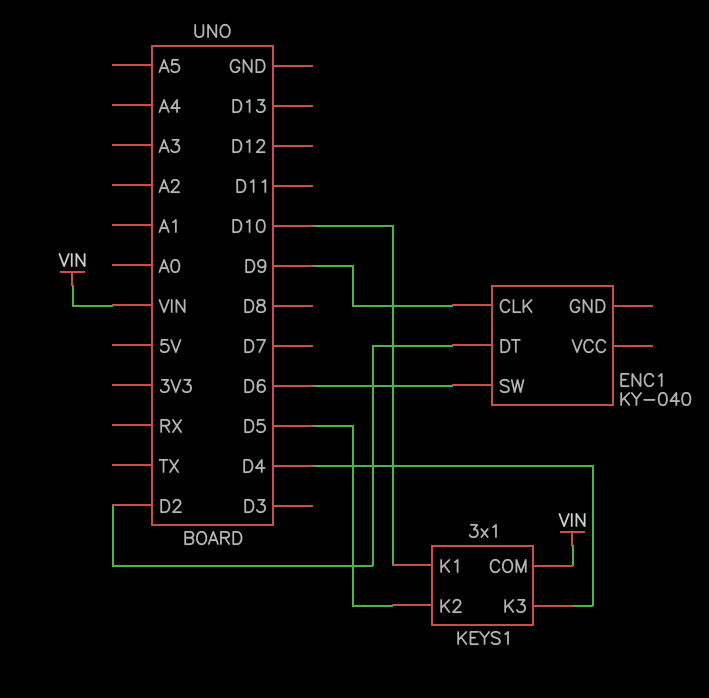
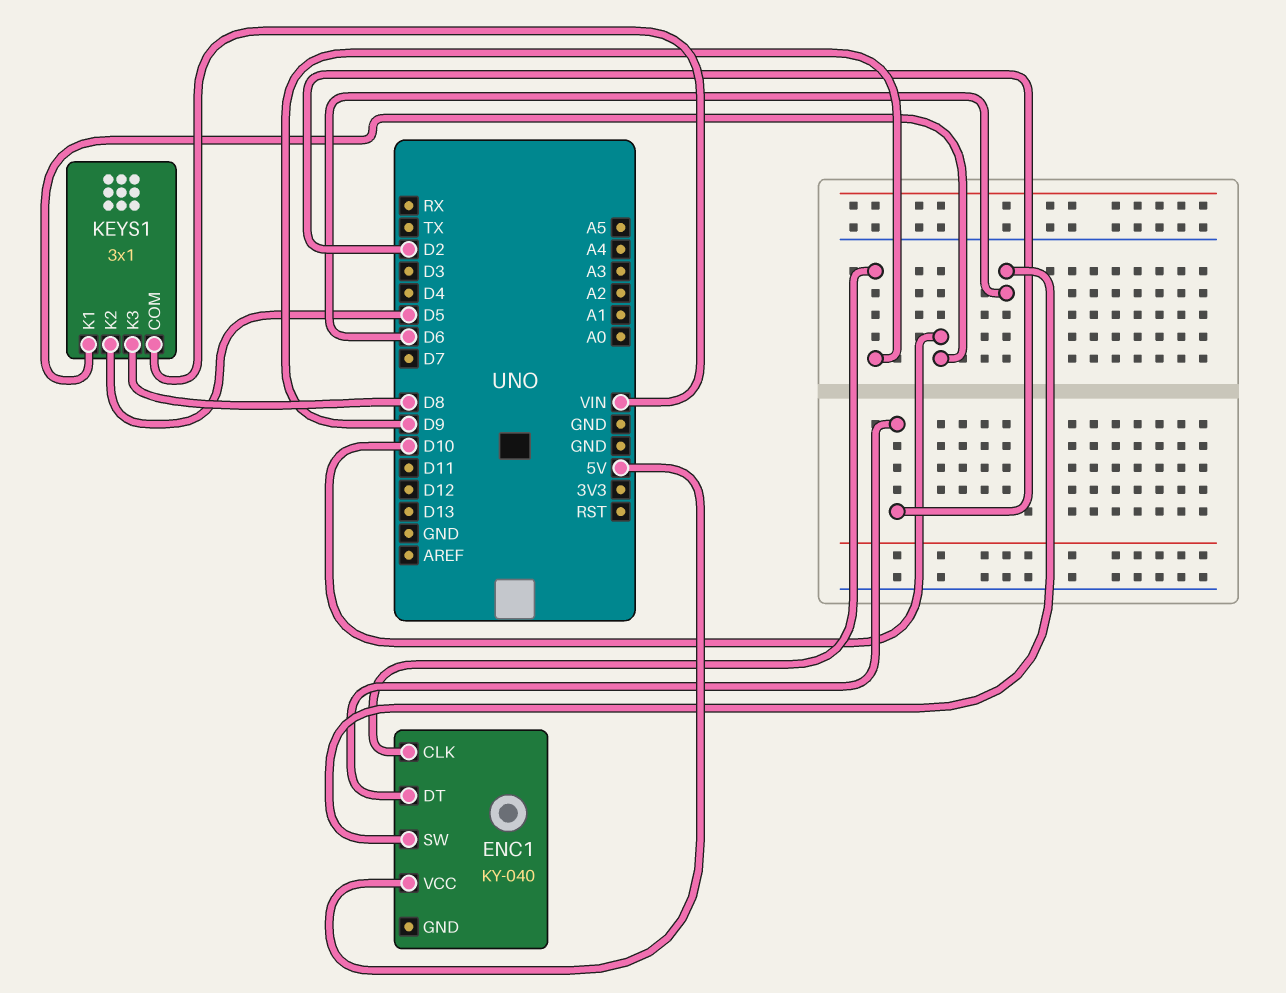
ENC1 pin VCC: none -> 5V
KEYS1 pin K3: D4 -> D8

